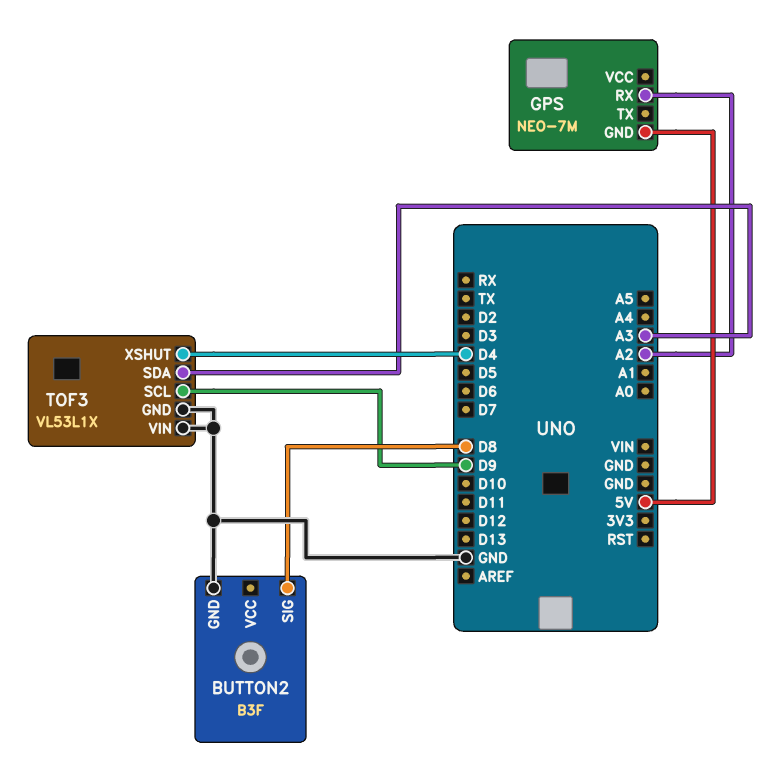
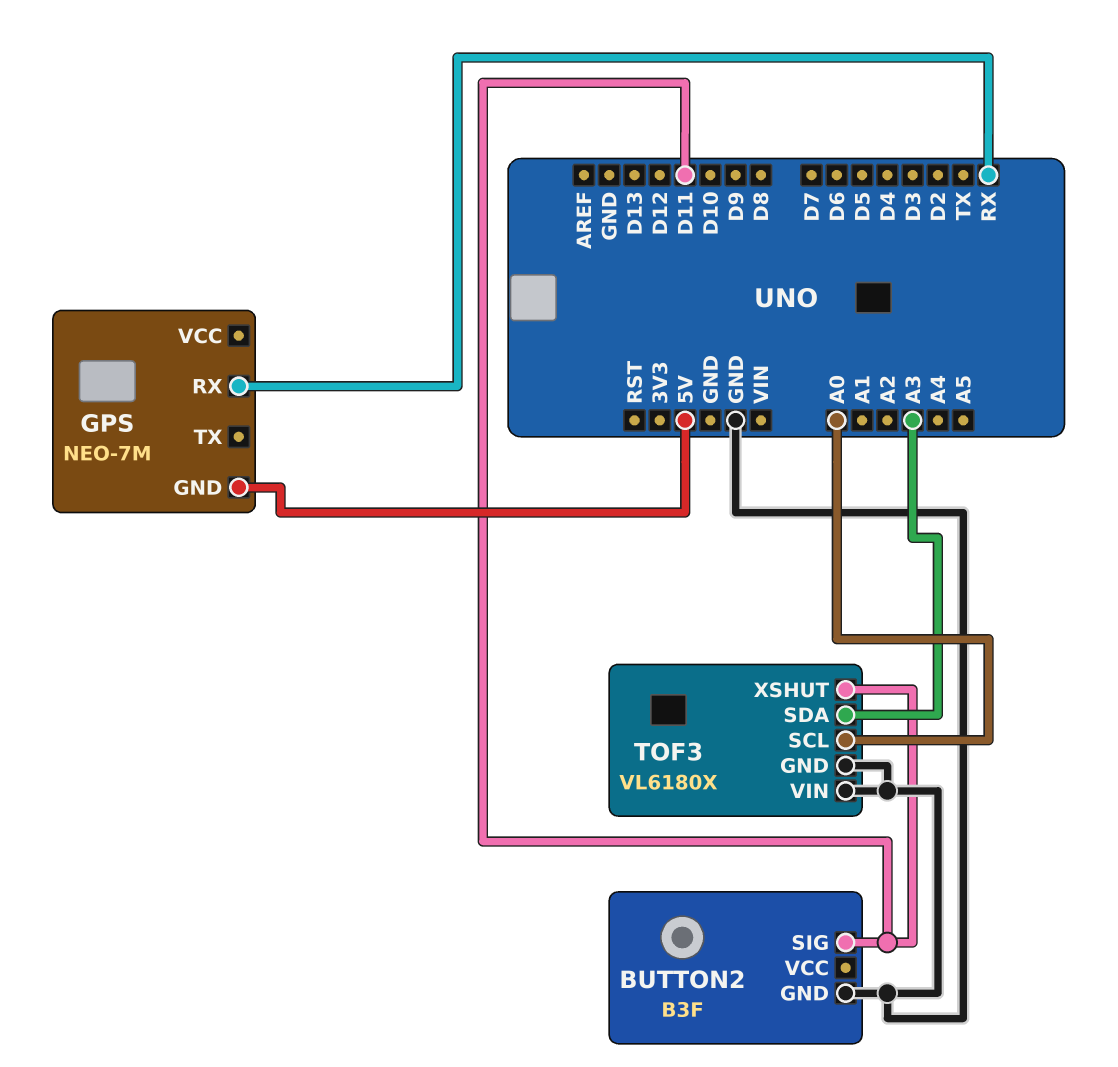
BUTTON2 pin SIG: D8 -> D11
GPS pin RX: A2 -> RX
TOF3: VL53L1X -> VL6180X
TOF3 pin SCL: D9 -> A0
TOF3 pin XSHUT: D4 -> D11

